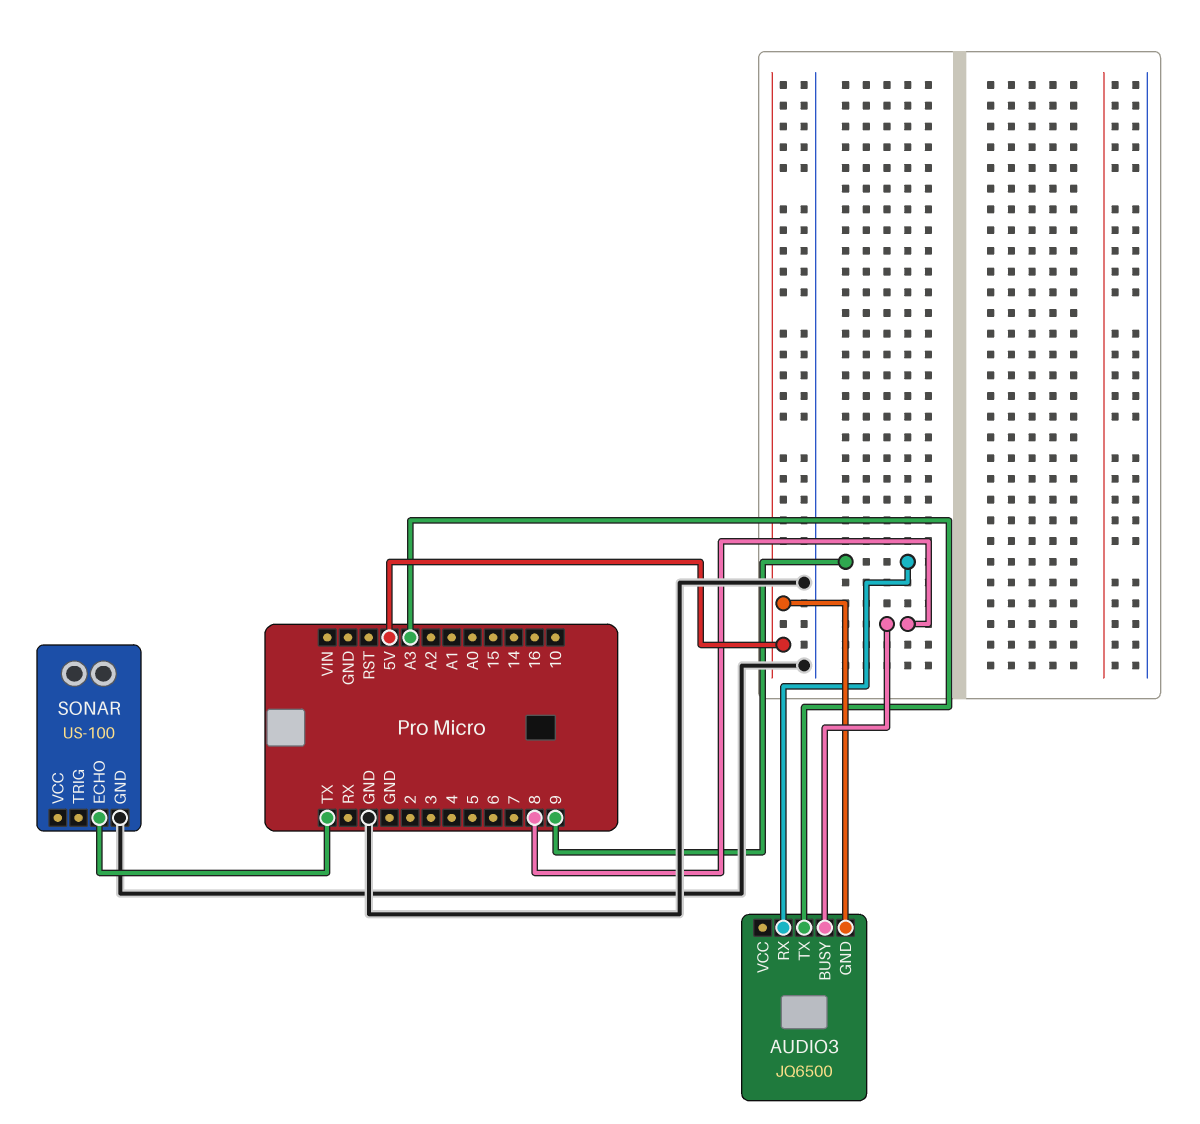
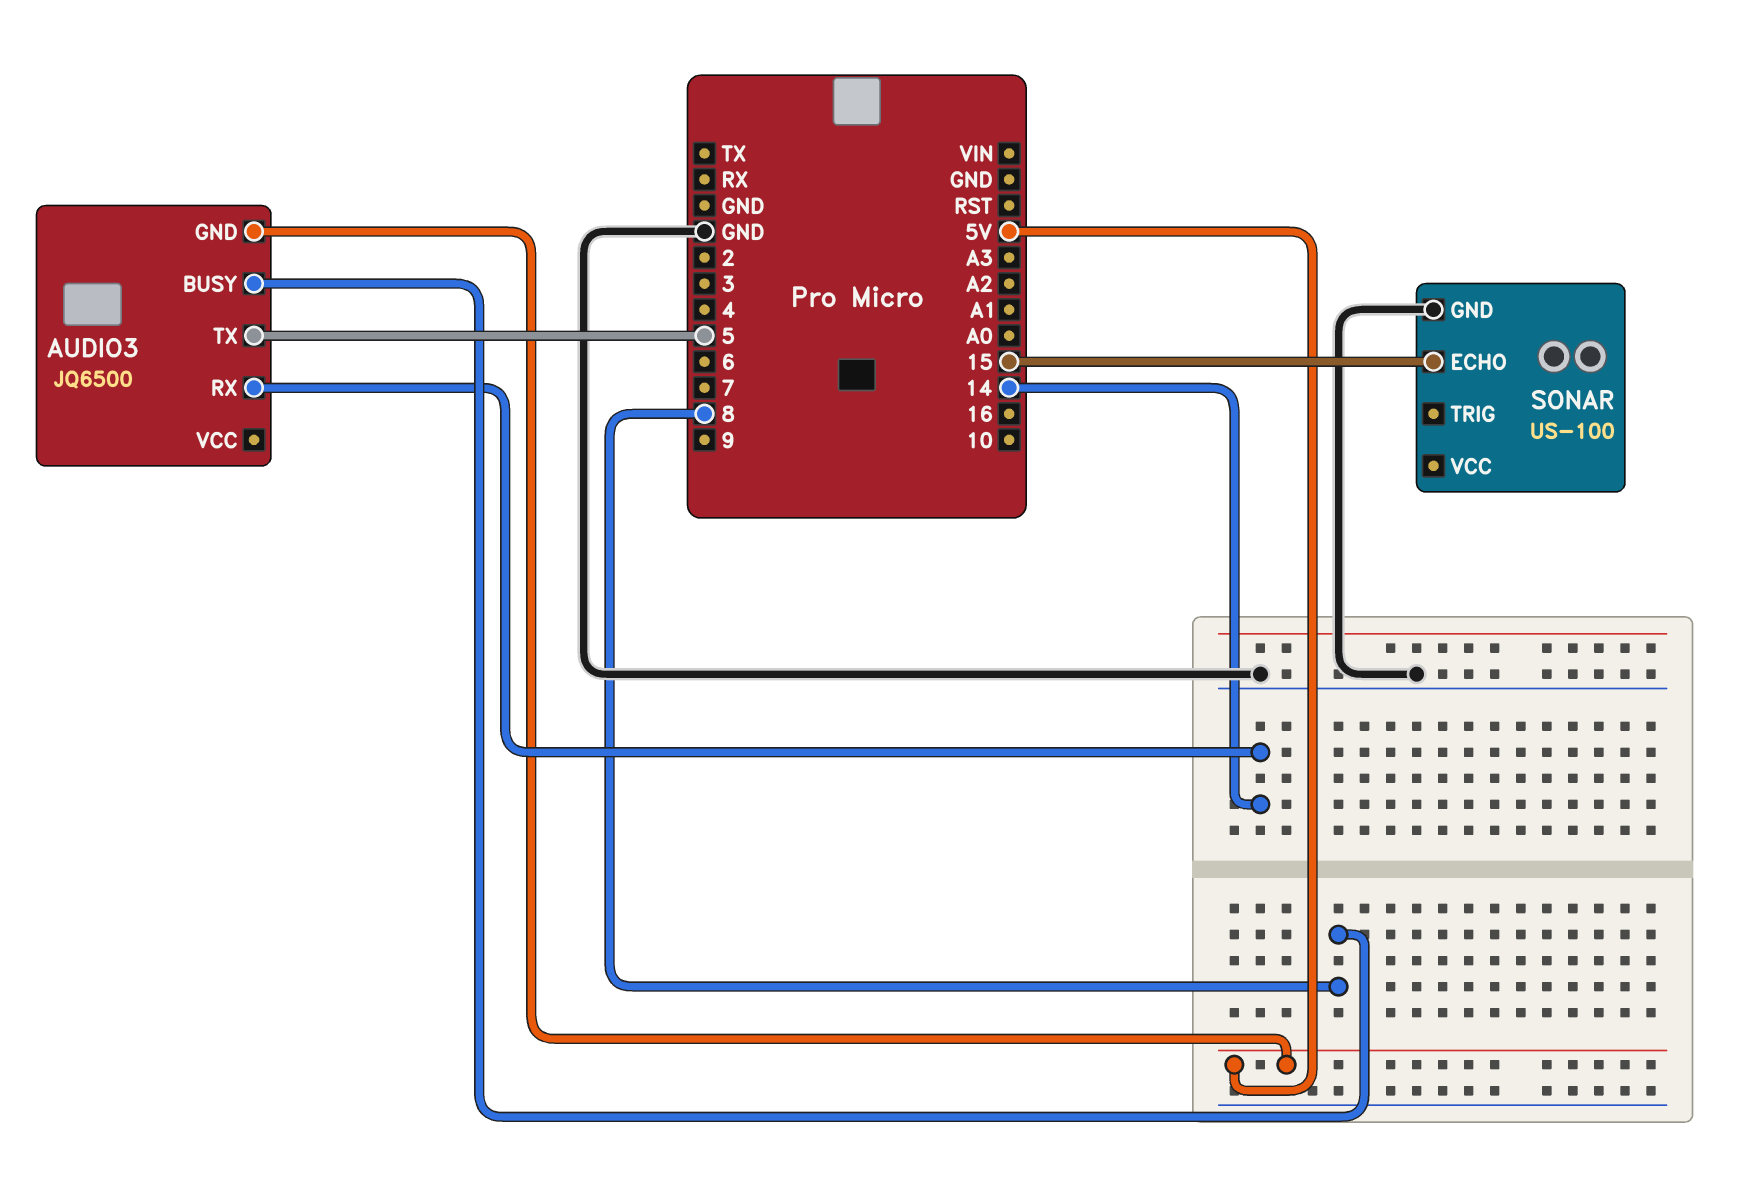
AUDIO3 pin RX: 9 -> 14
AUDIO3 pin TX: A3 -> 5
SONAR pin ECHO: TX -> 15

